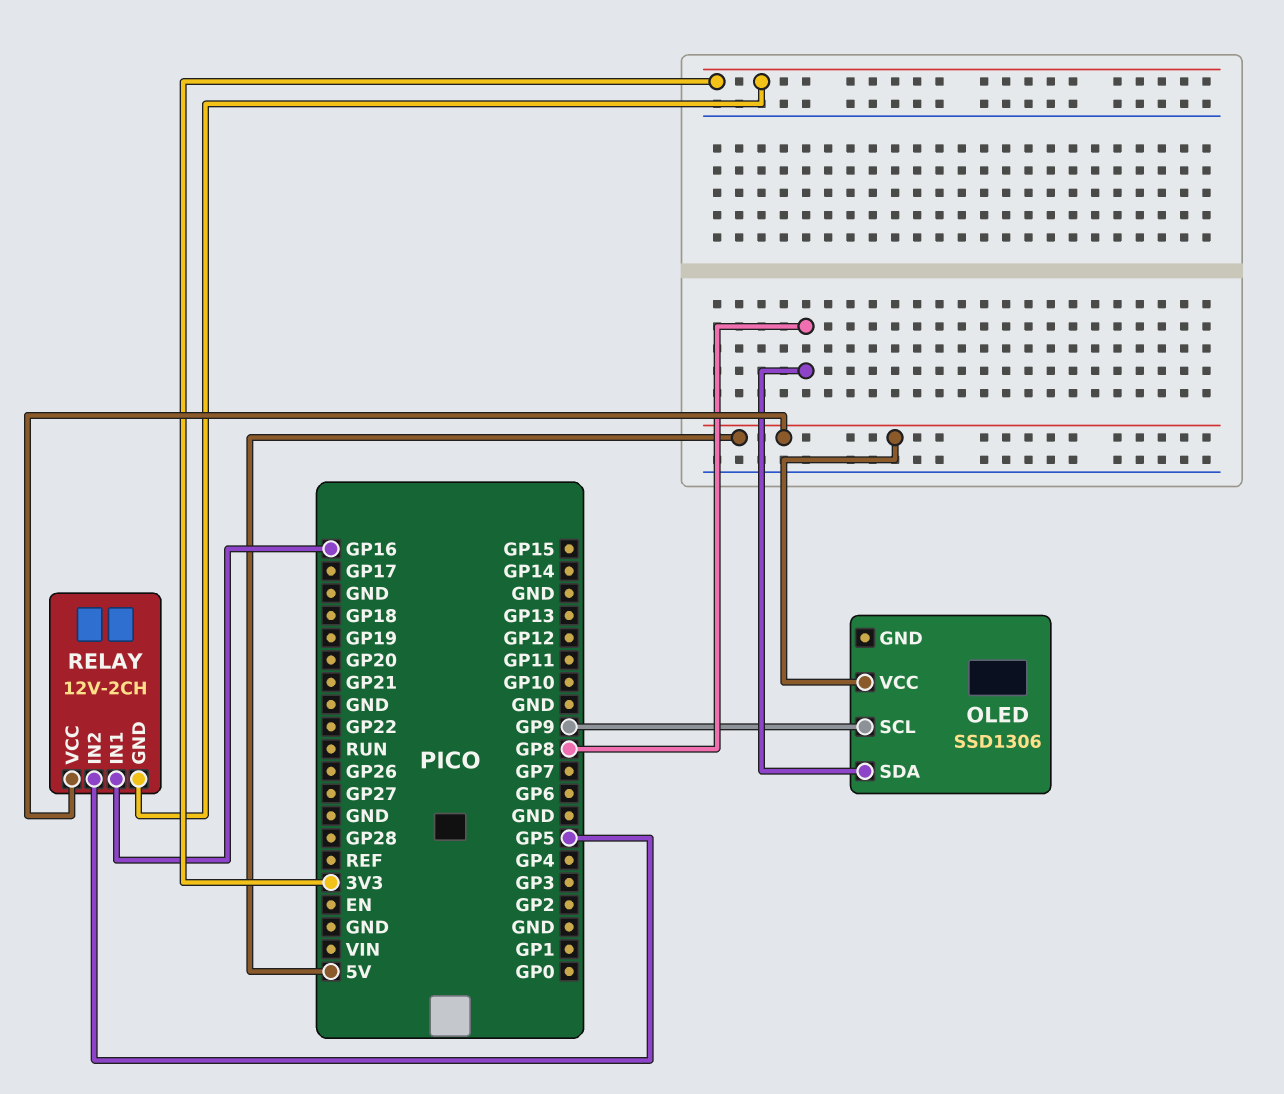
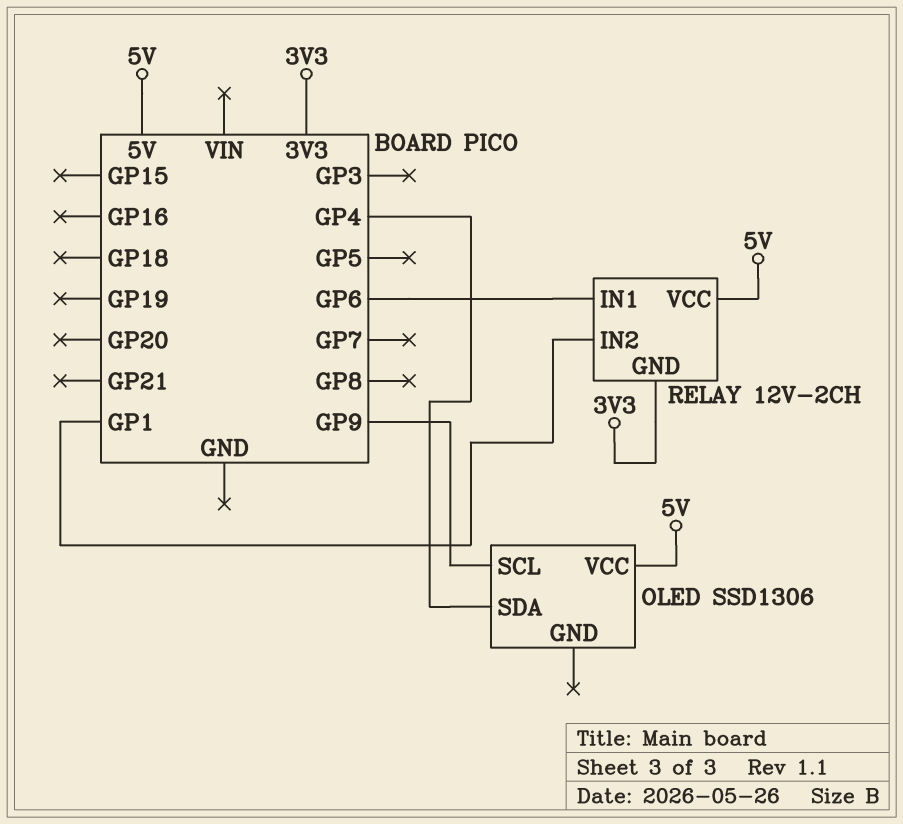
OLED pin SDA: GP8 -> GP4
RELAY pin IN1: GP16 -> GP6
RELAY pin IN2: GP5 -> GP1

